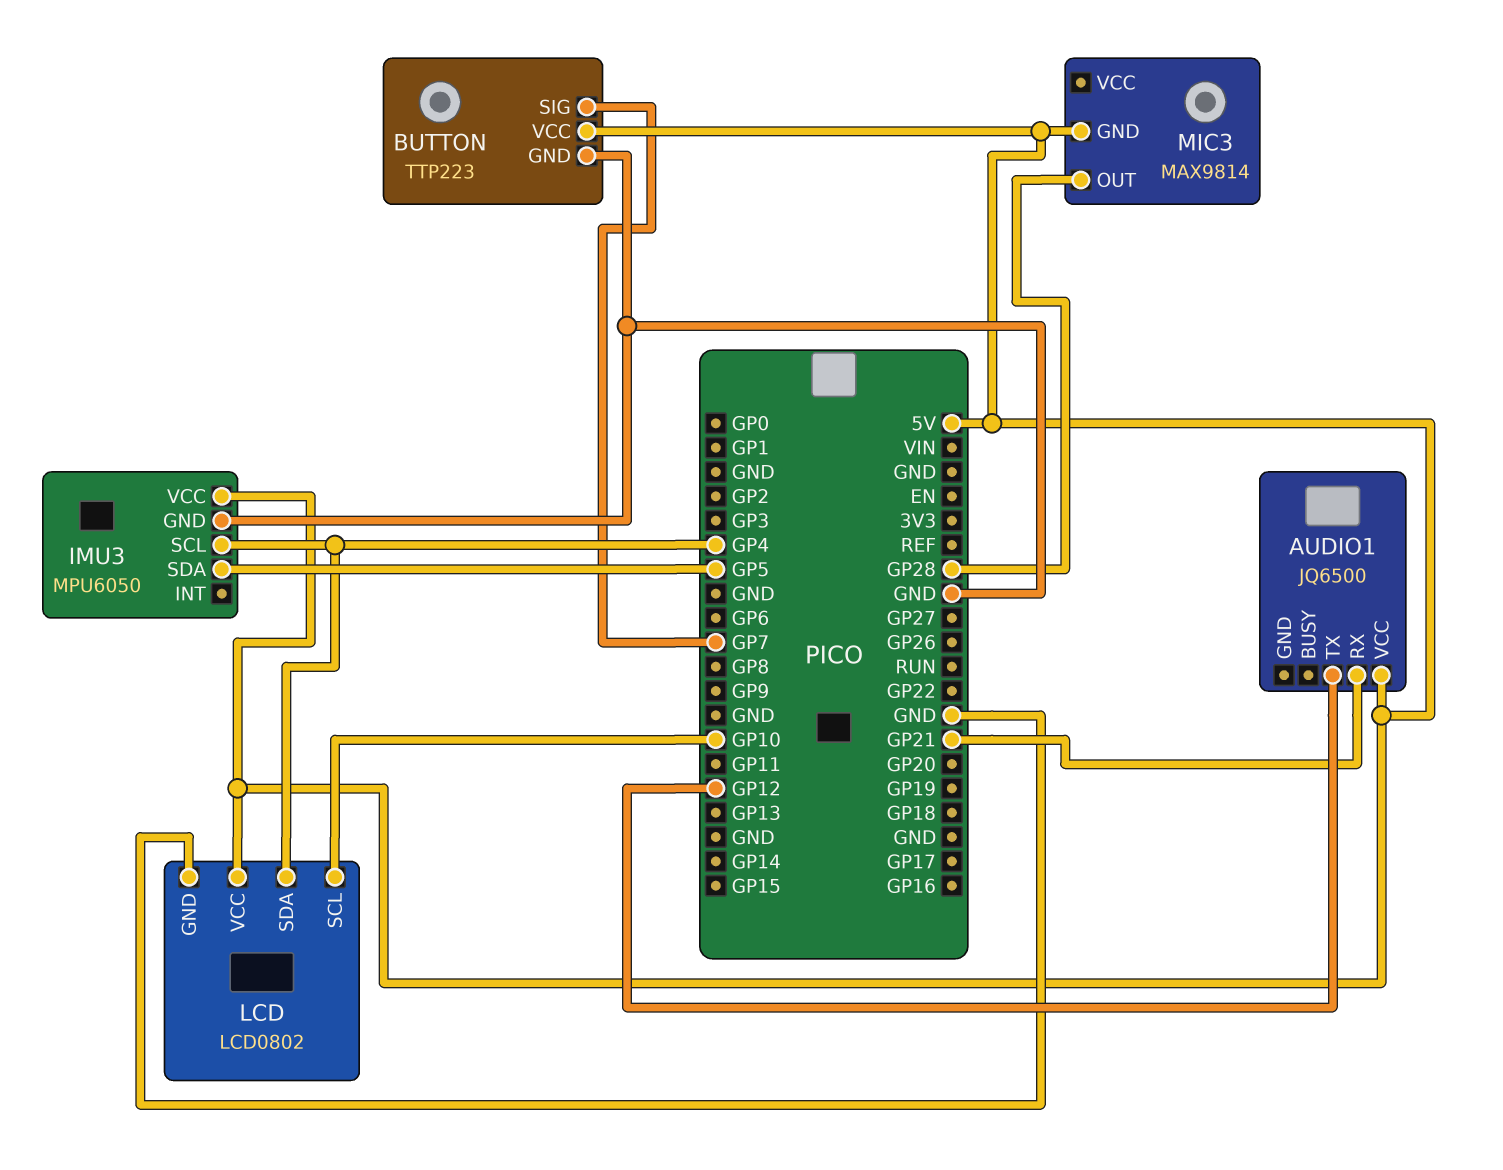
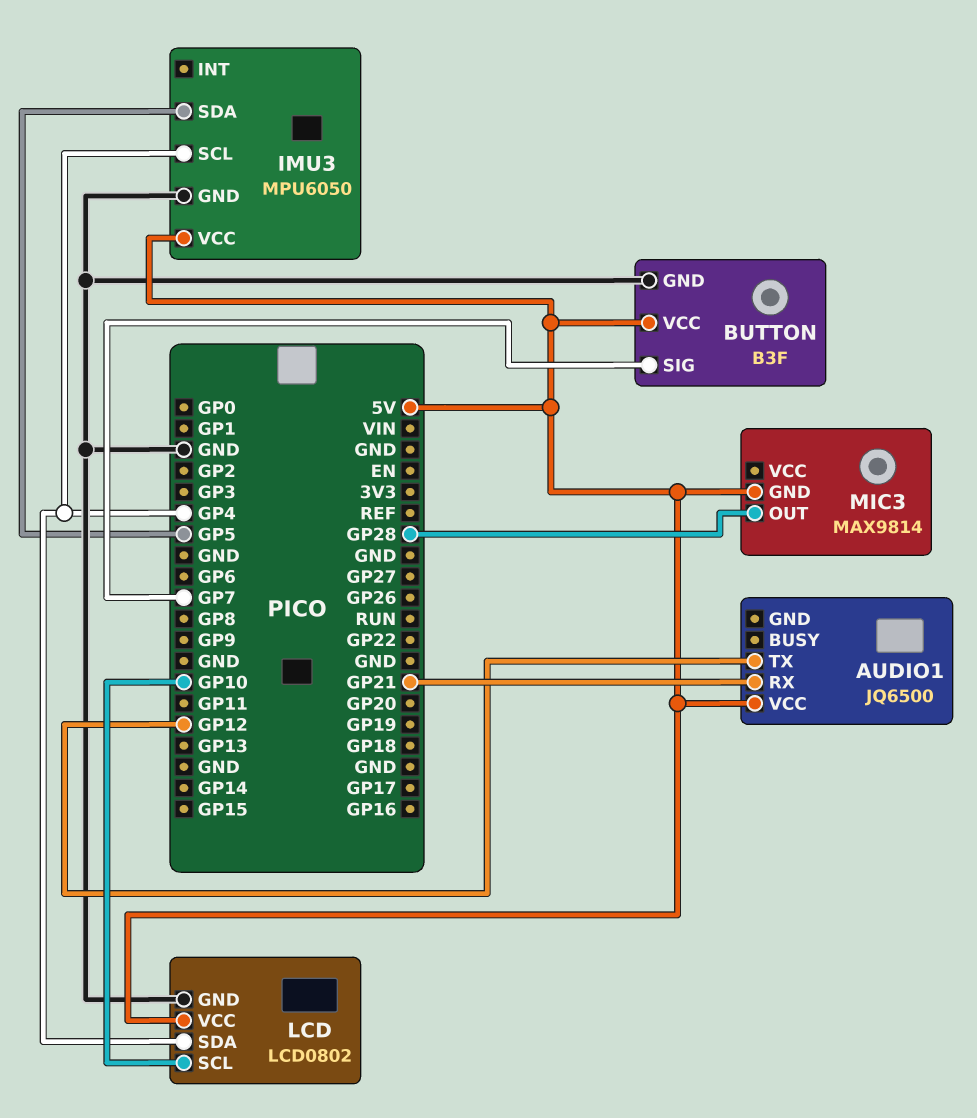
BUTTON: TTP223 -> B3F

